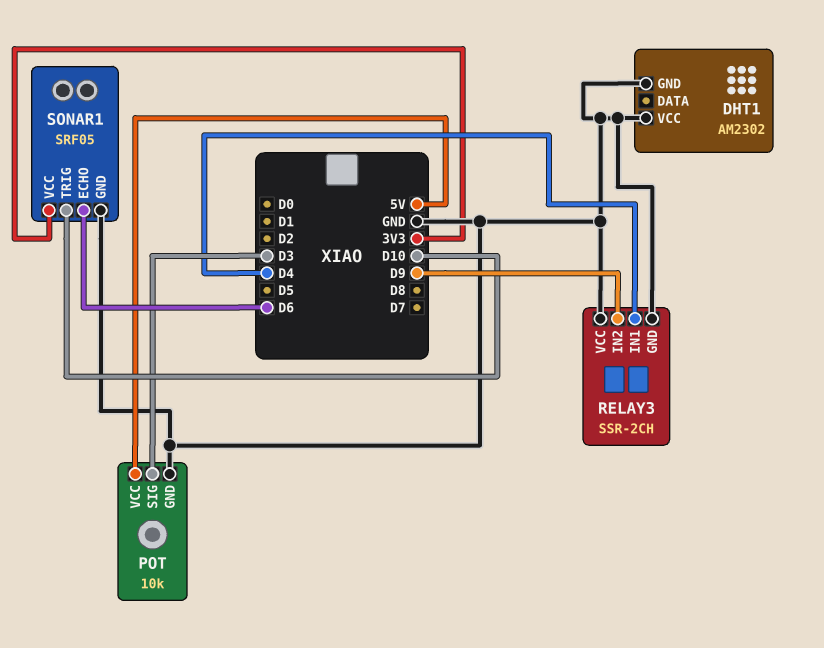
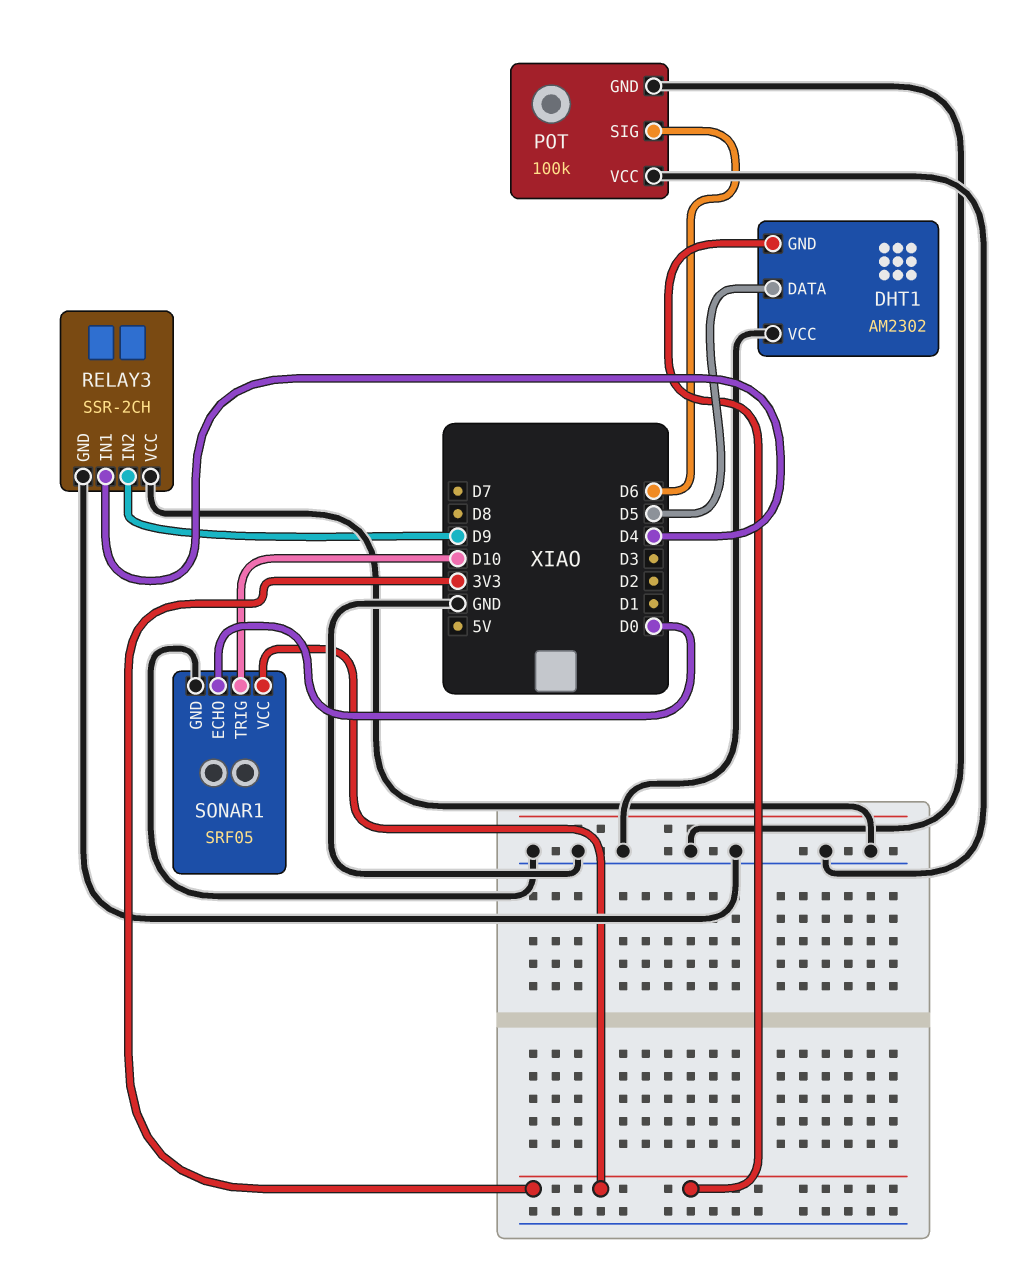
DHT1 pin DATA: none -> D5
DHT1 pin GND: GND -> 3V3
POT: 10k -> 100k
POT pin SIG: D3 -> D6
POT pin VCC: 5V -> GND
SONAR1 pin ECHO: D6 -> D0

